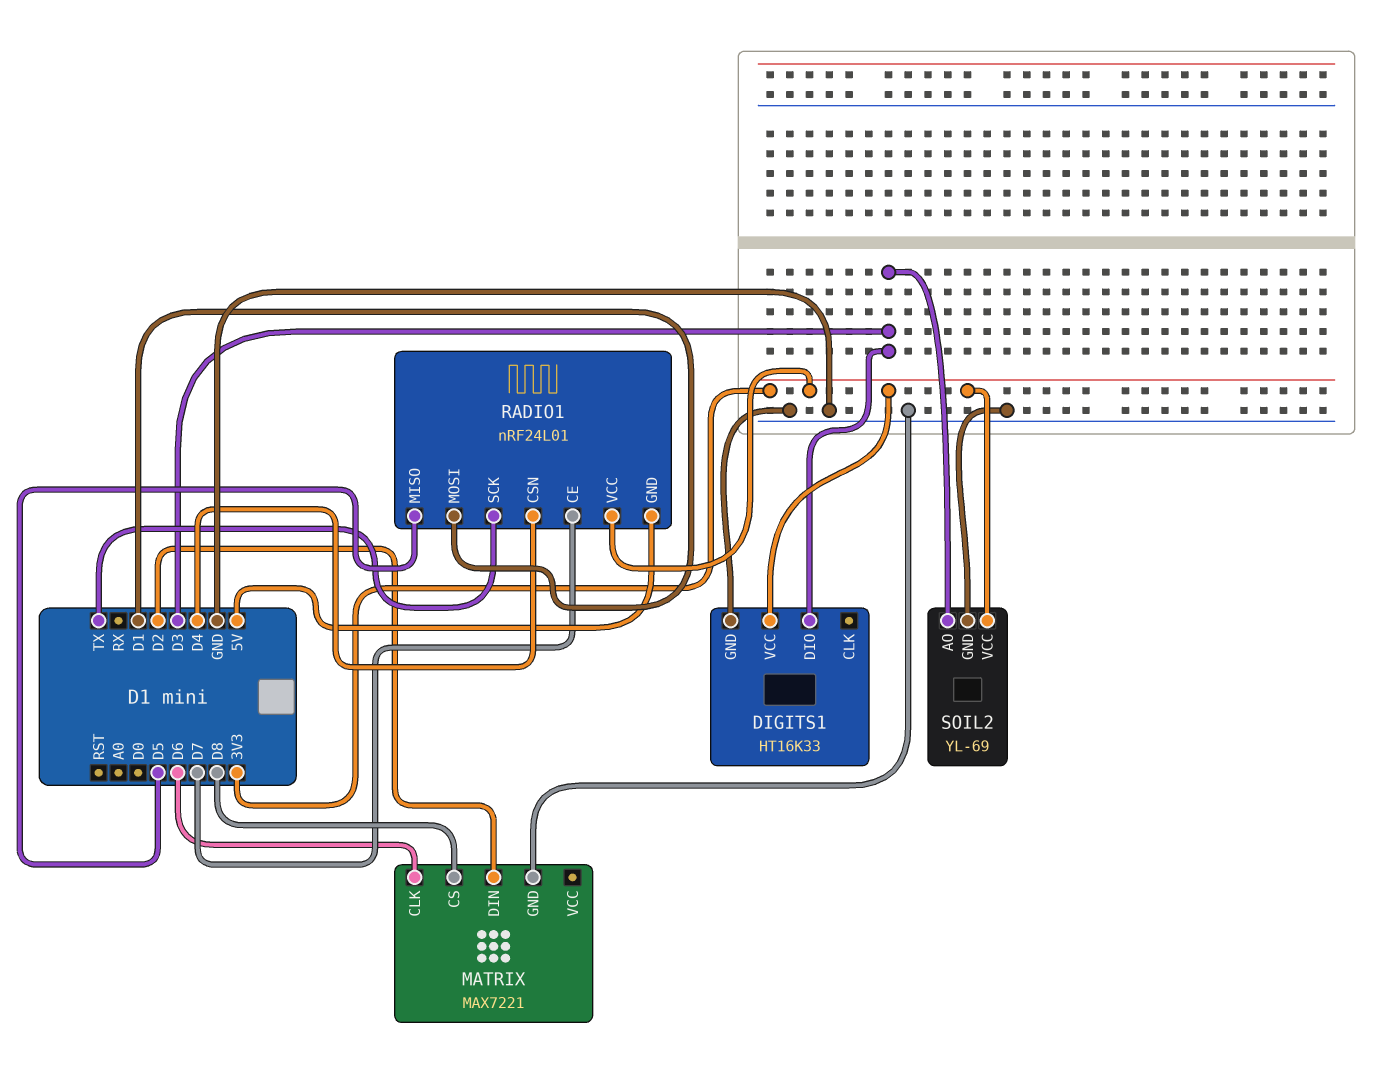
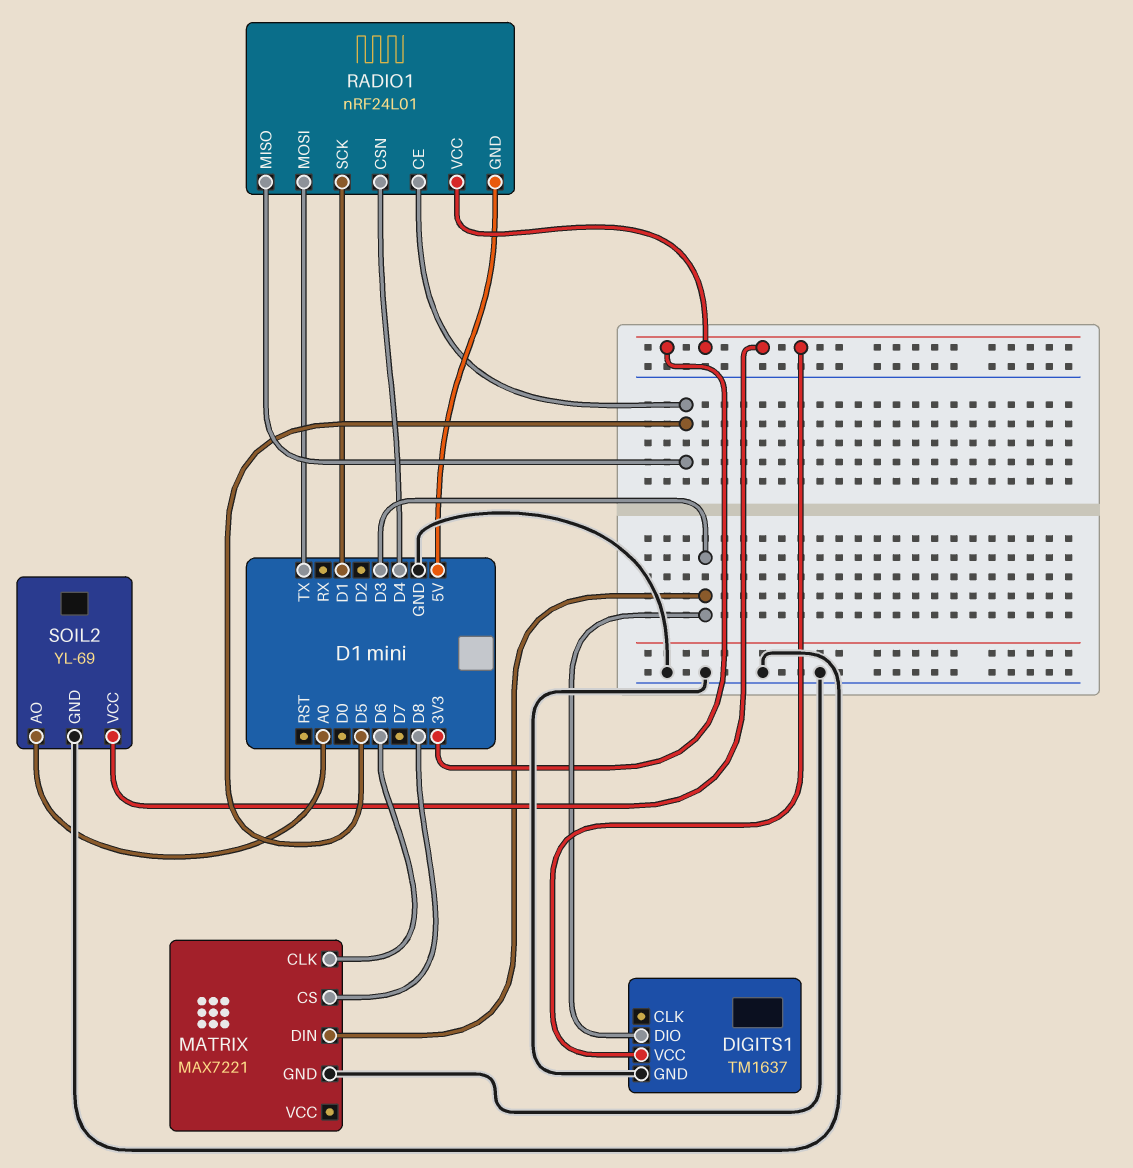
DIGITS1: HT16K33 -> TM1637
MATRIX pin DIN: D2 -> D3
RADIO1 pin CE: D7 -> D5
RADIO1 pin MOSI: D1 -> TX
RADIO1 pin SCK: TX -> D1
SOIL2 pin AO: D3 -> A0

